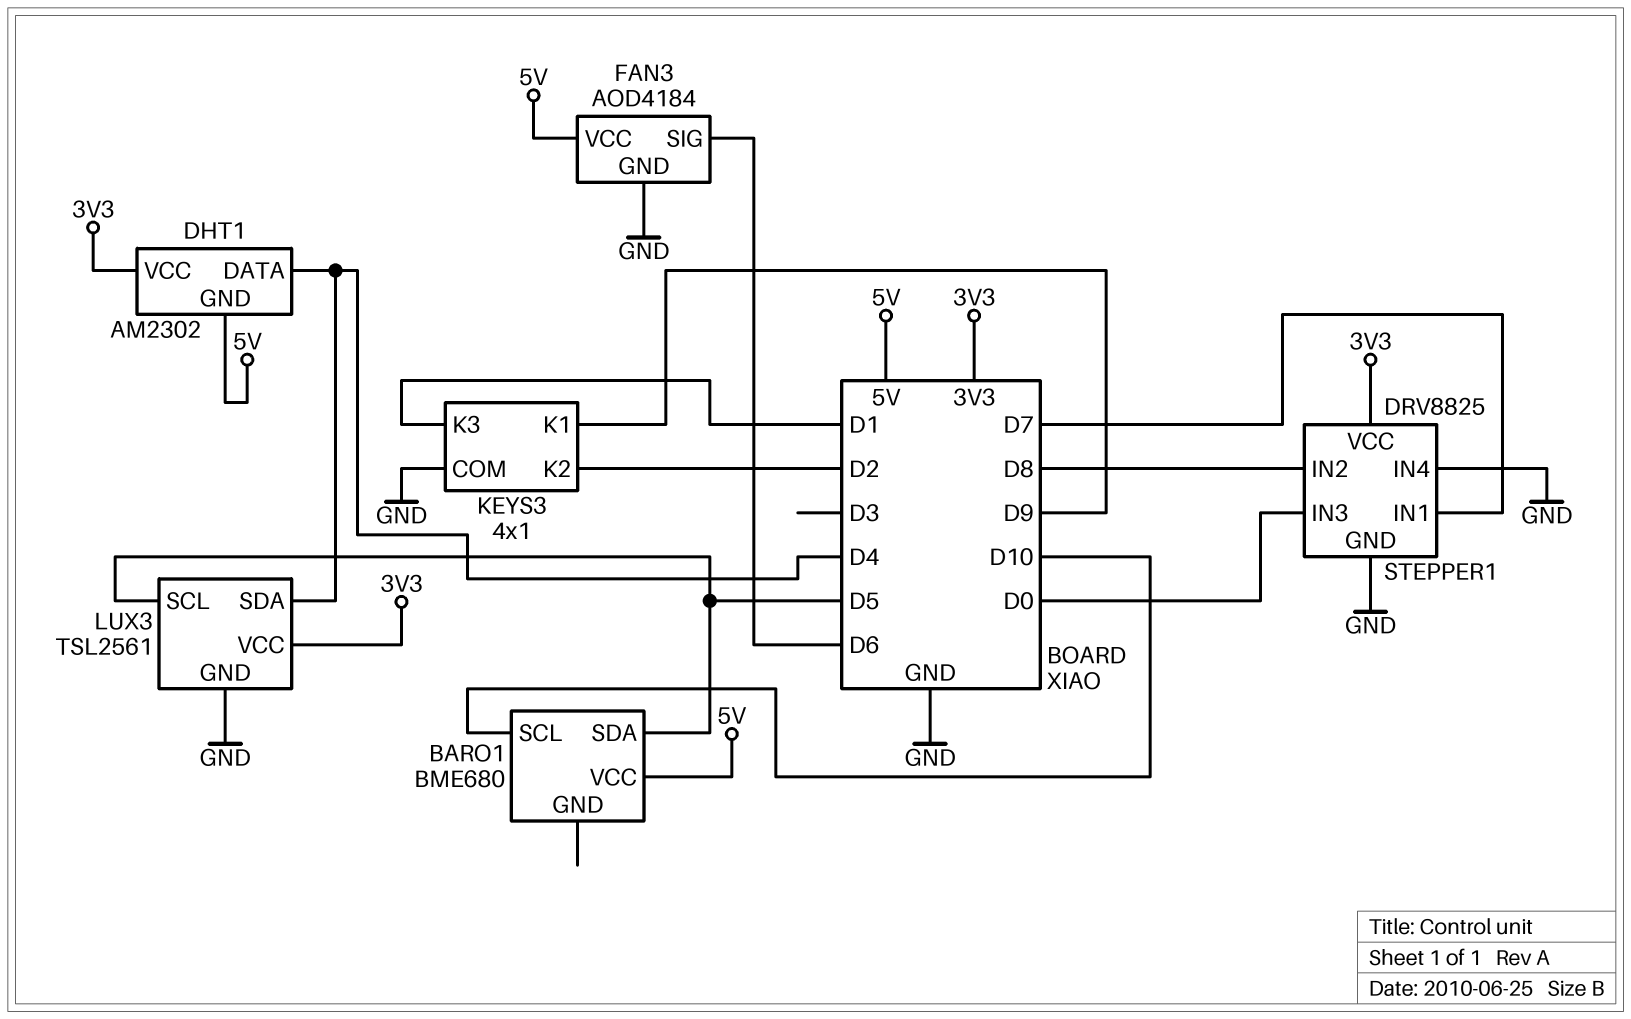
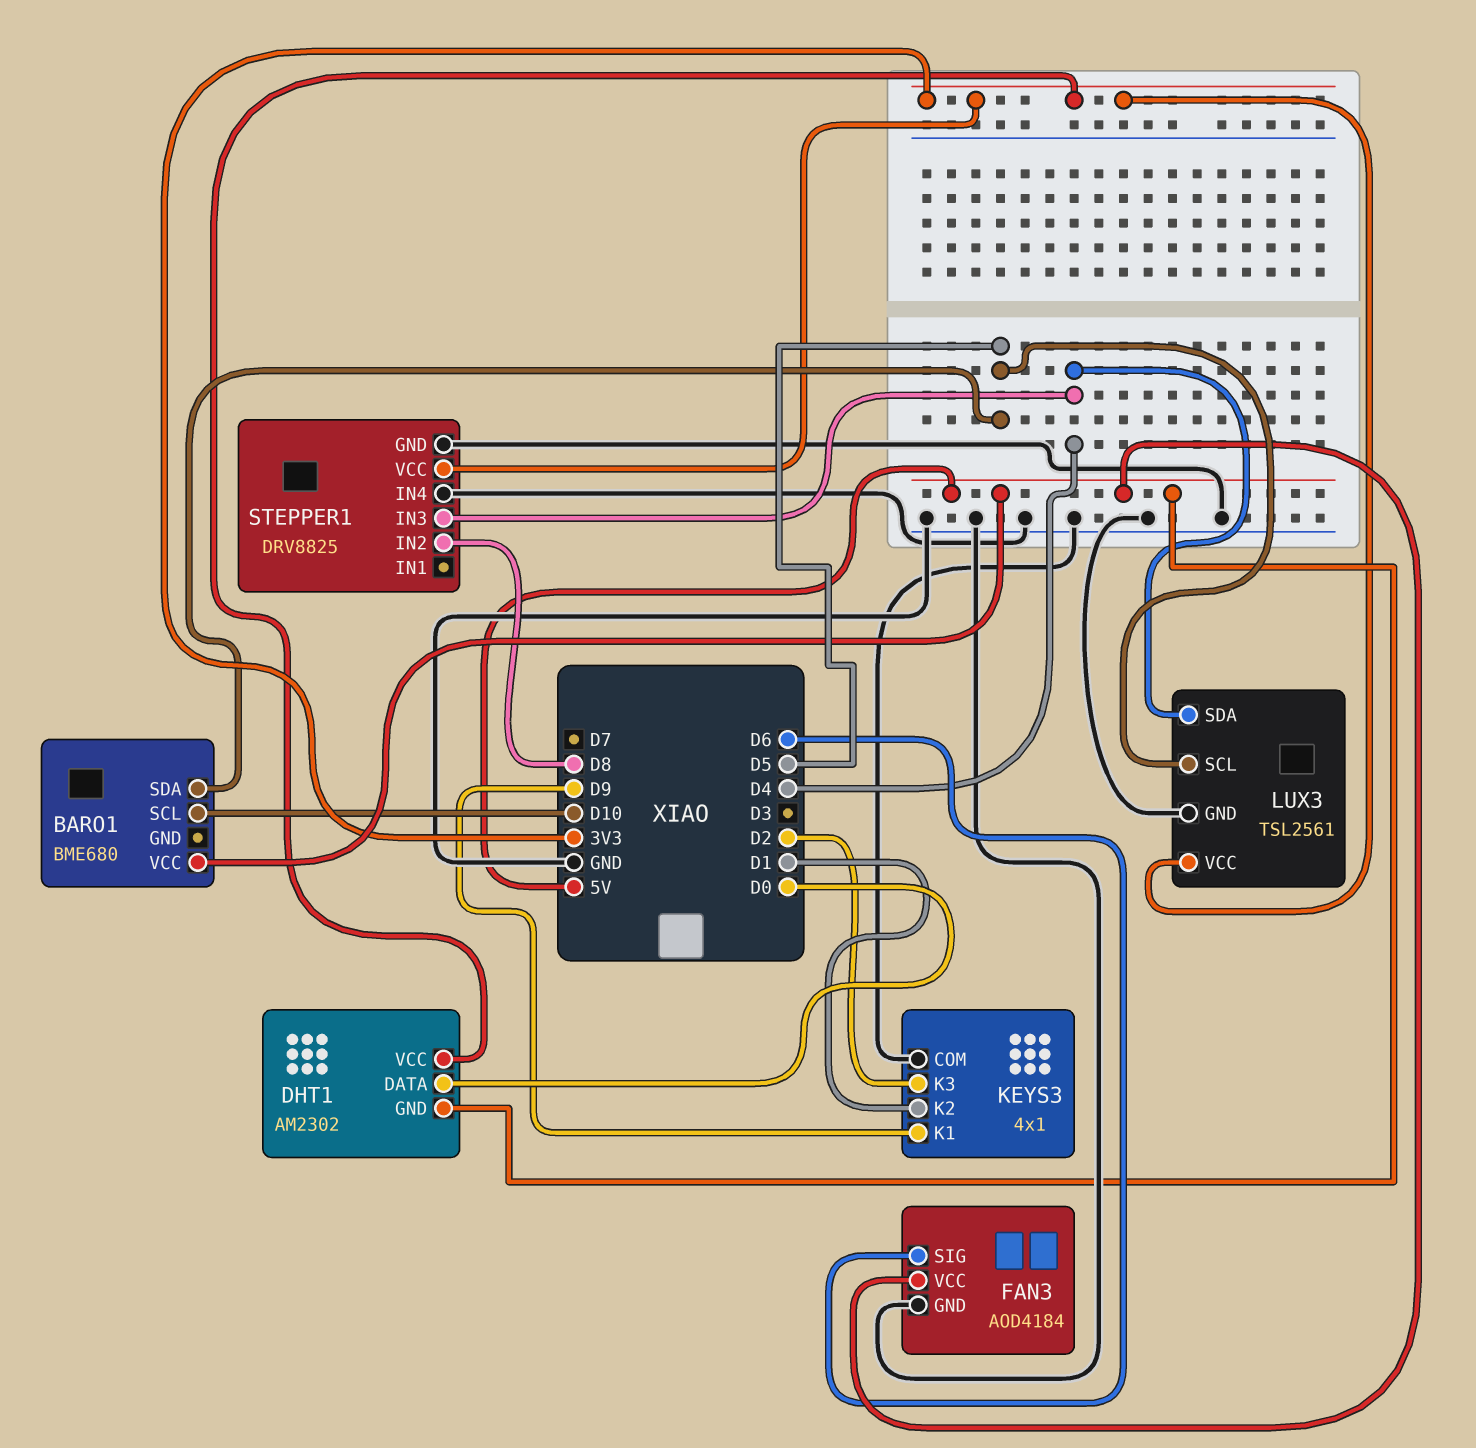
DHT1 pin DATA: D4 -> D0
KEYS3 pin K2: D2 -> D1
KEYS3 pin K3: D1 -> D2
STEPPER1 pin IN1: D7 -> none
STEPPER1 pin IN3: D0 -> D4

